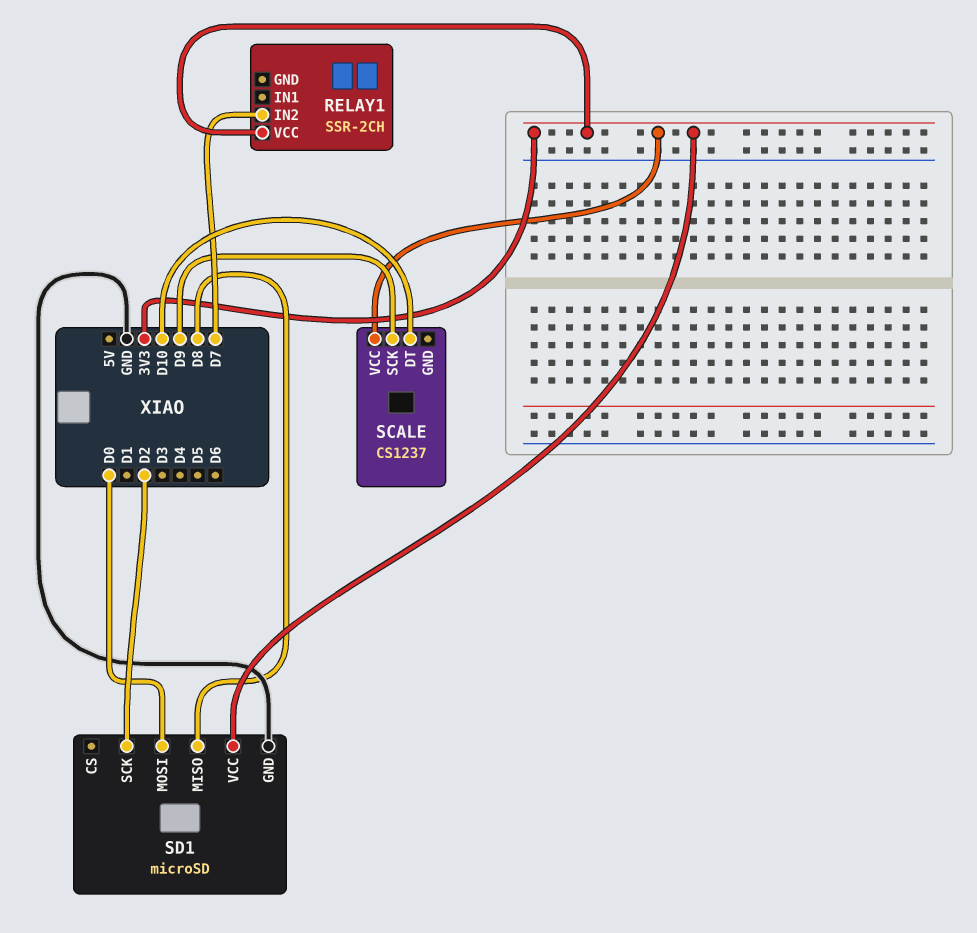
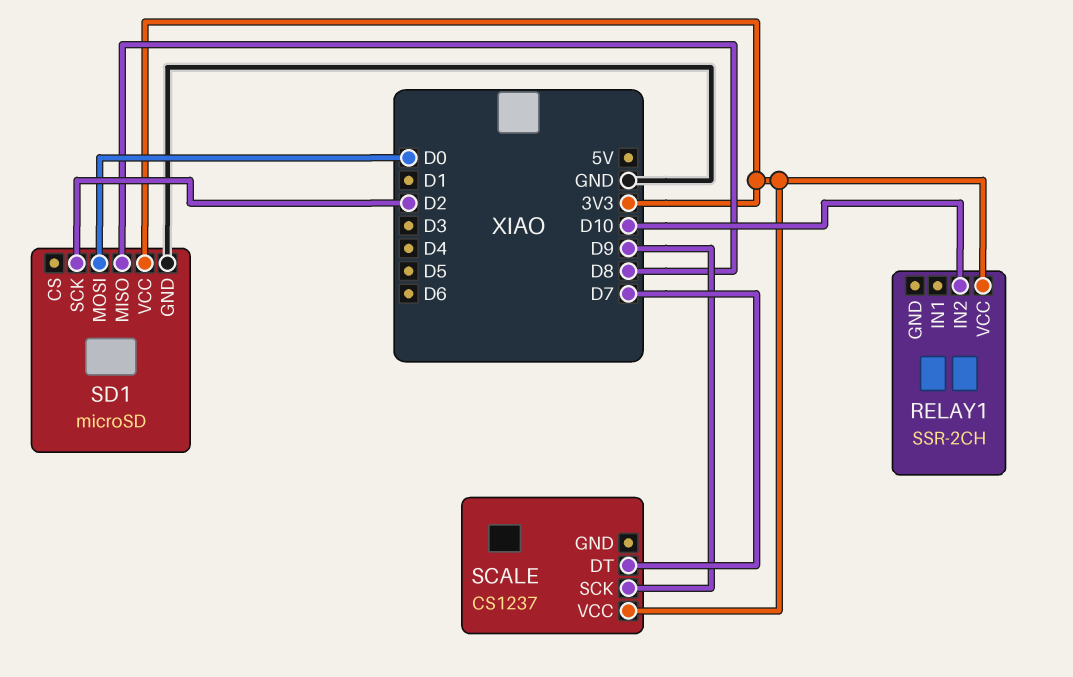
RELAY1 pin IN2: D7 -> D10
SCALE pin DT: D10 -> D7

